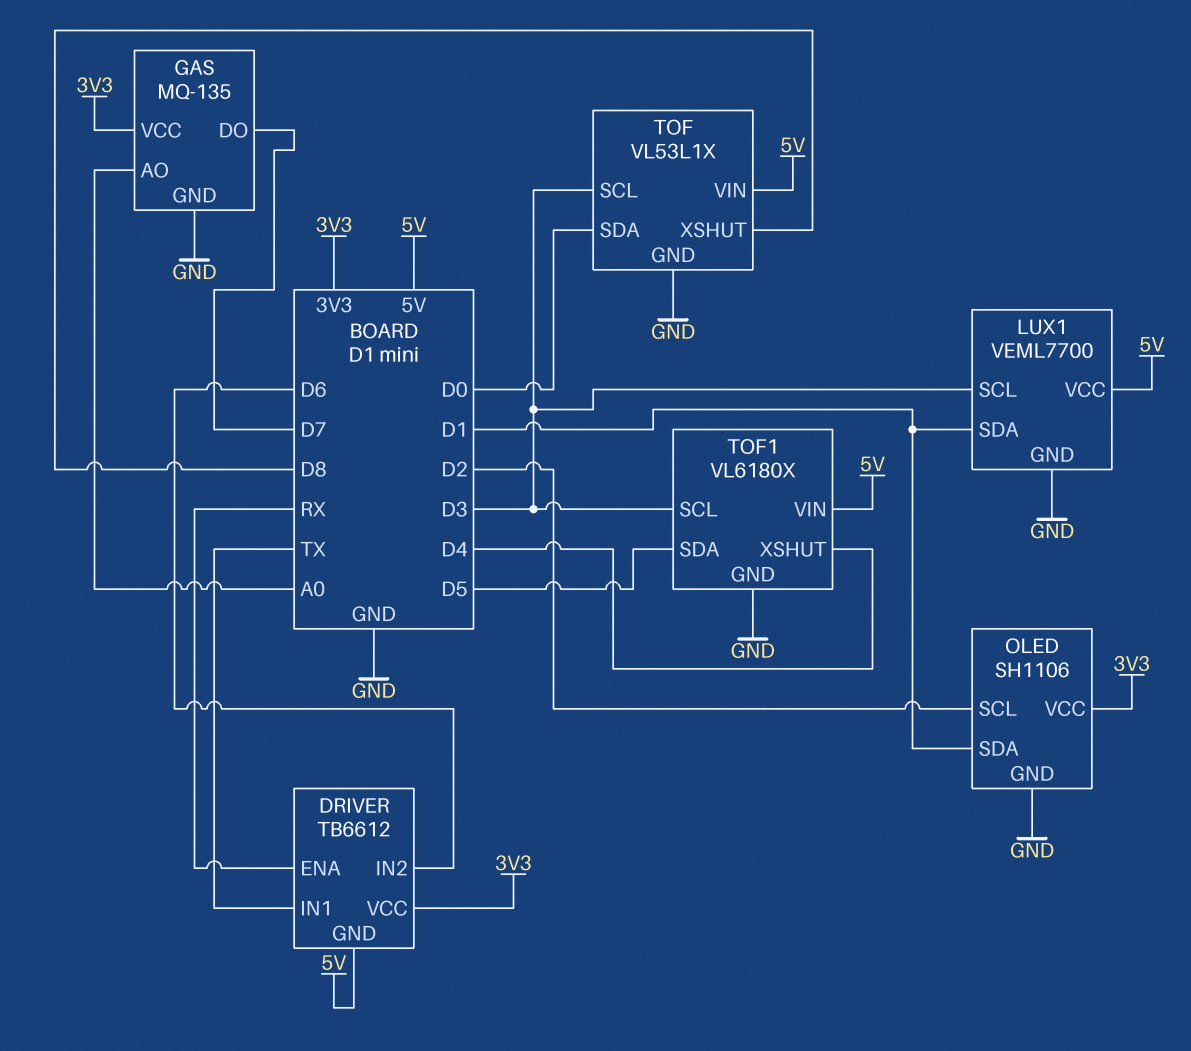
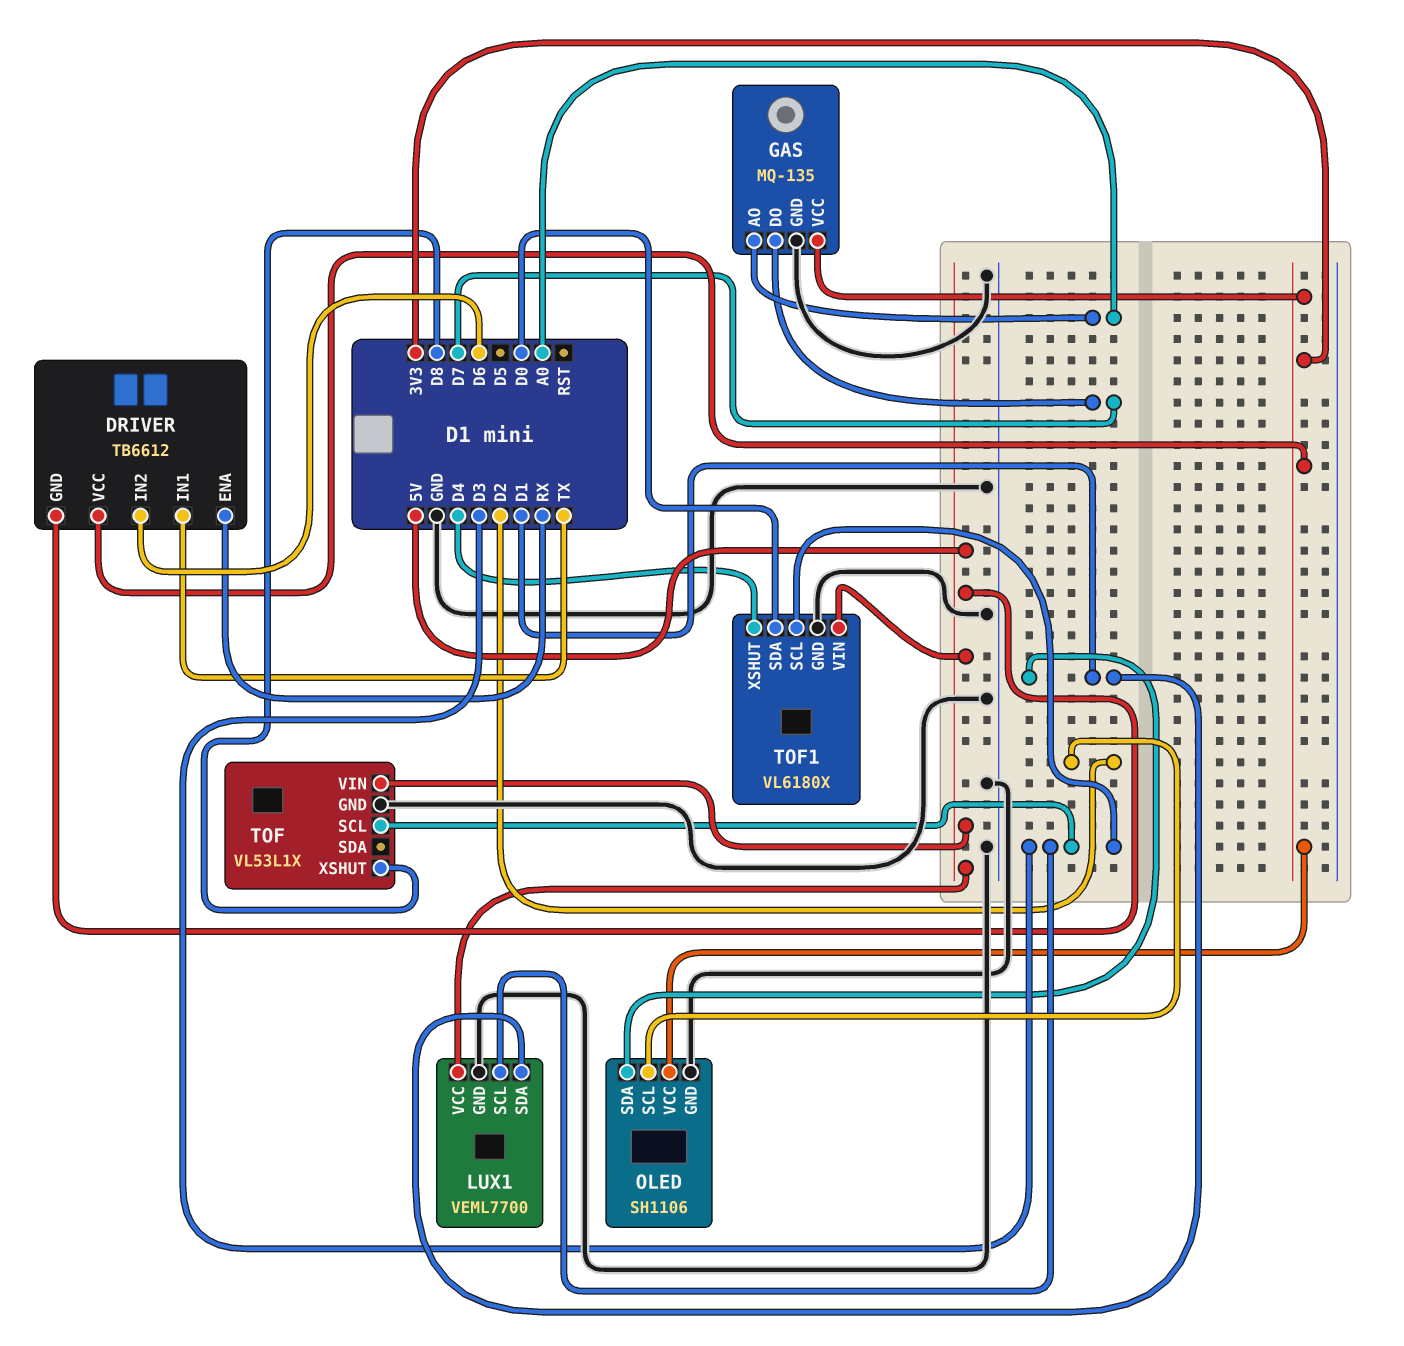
TOF pin SDA: D0 -> none
TOF1 pin SDA: D5 -> D0

